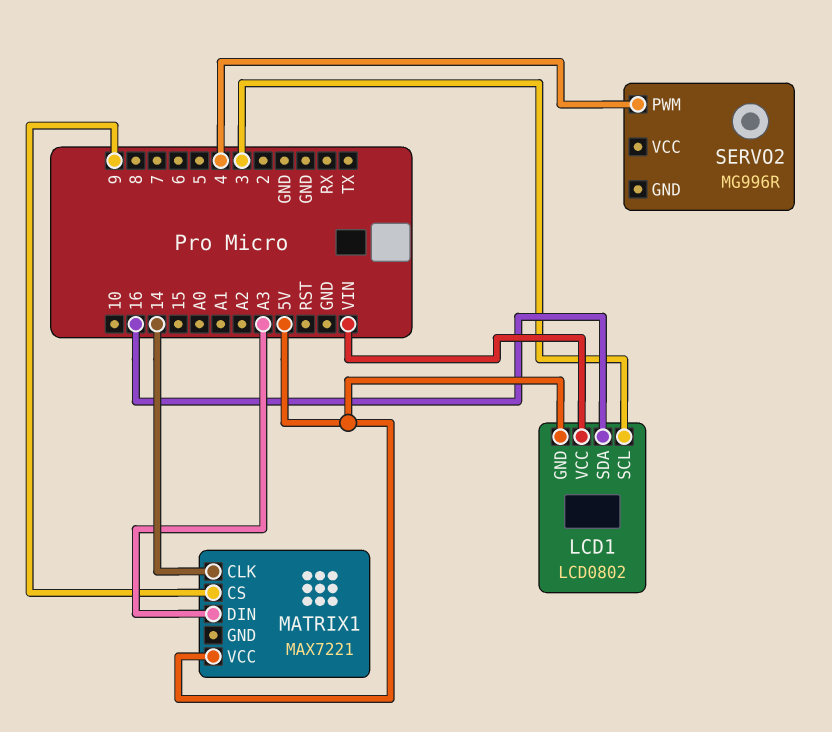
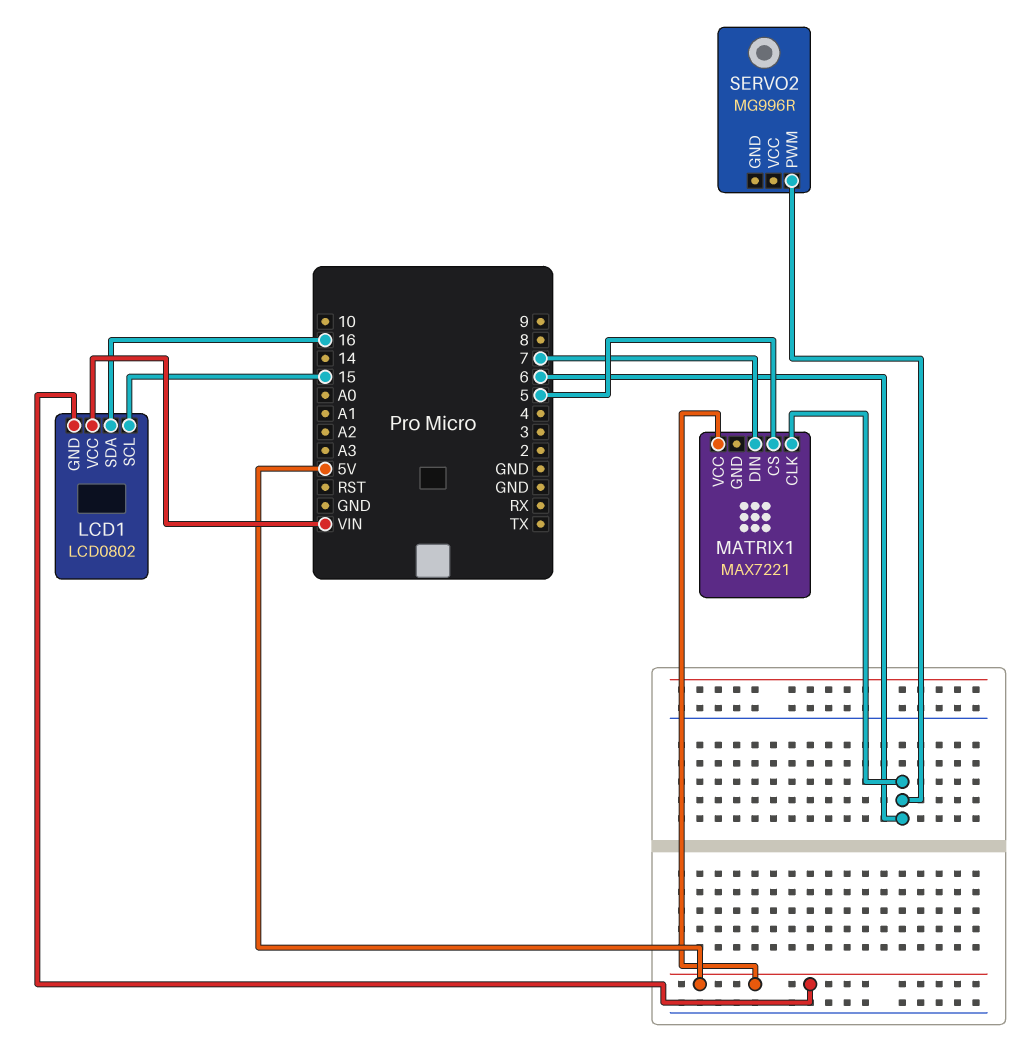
LCD1 pin SCL: 3 -> 15
MATRIX1 pin CLK: 14 -> 6
MATRIX1 pin CS: 9 -> 5
MATRIX1 pin DIN: A3 -> 7
SERVO2 pin PWM: 4 -> 6

